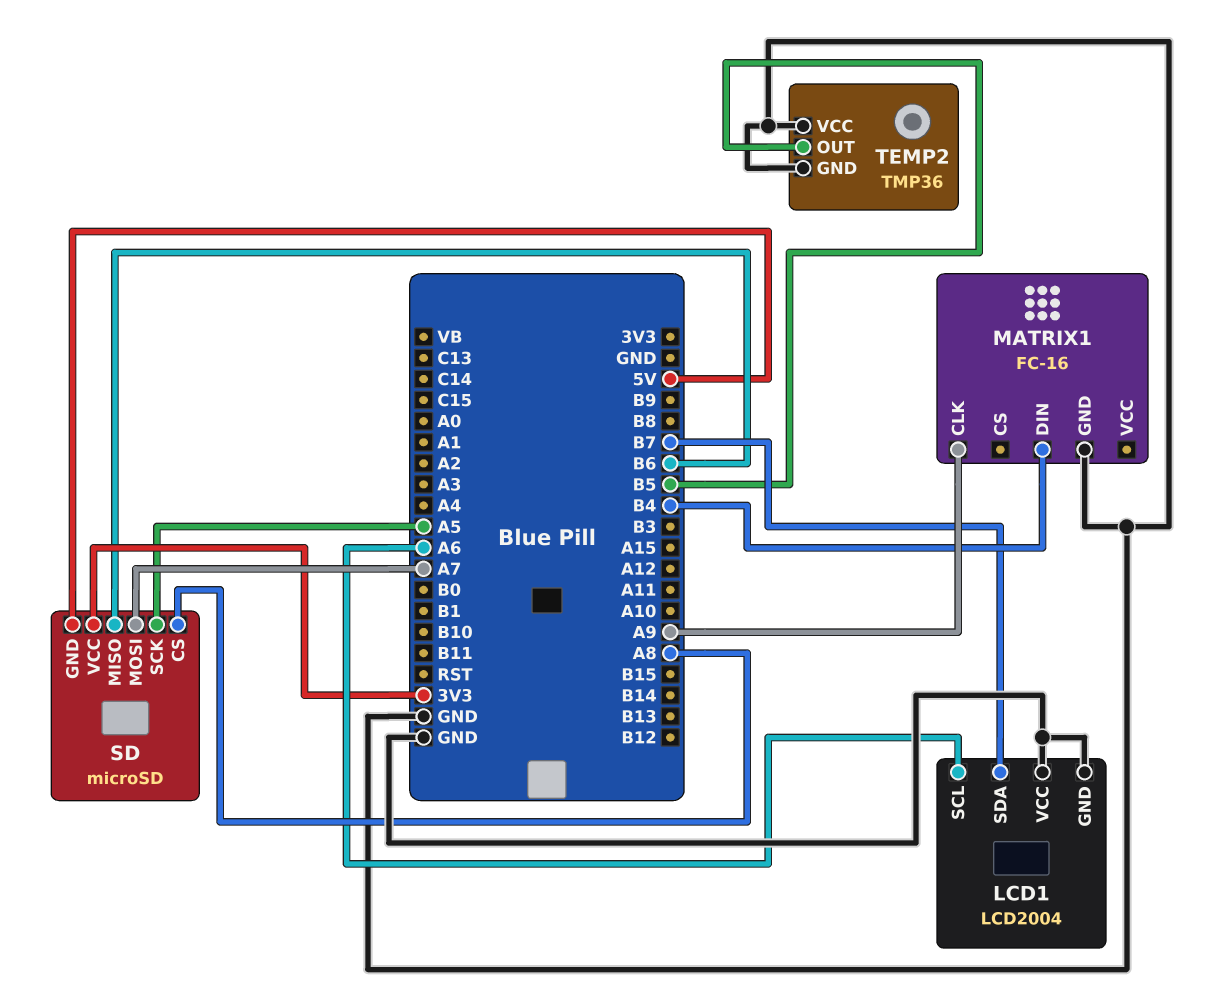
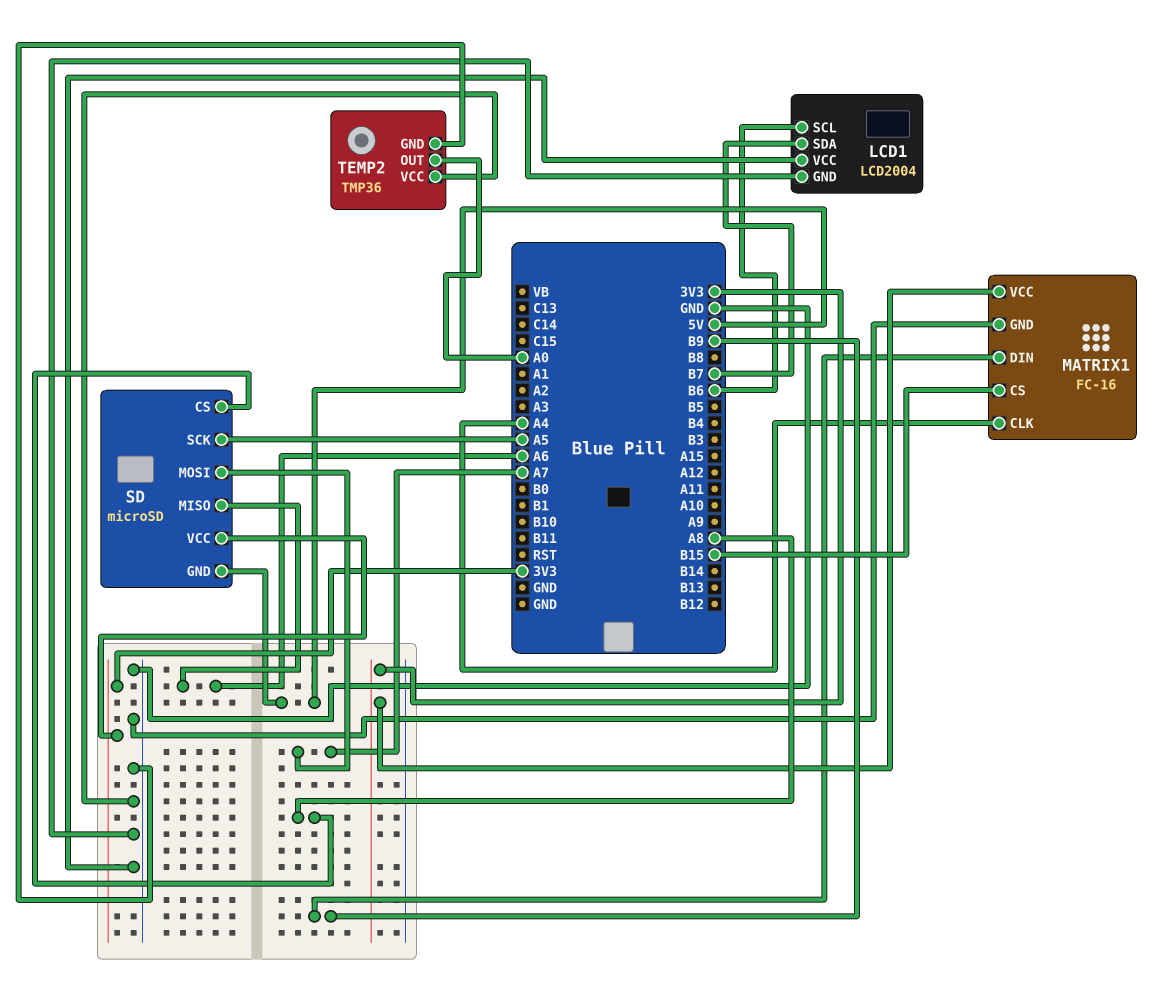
LCD1 pin SCL: A6 -> B6
MATRIX1 pin CLK: A9 -> A4
MATRIX1 pin CS: none -> B15
MATRIX1 pin DIN: B4 -> B9
MATRIX1 pin VCC: none -> 3V3
SD pin MISO: B6 -> A6
TEMP2 pin OUT: B5 -> A0

